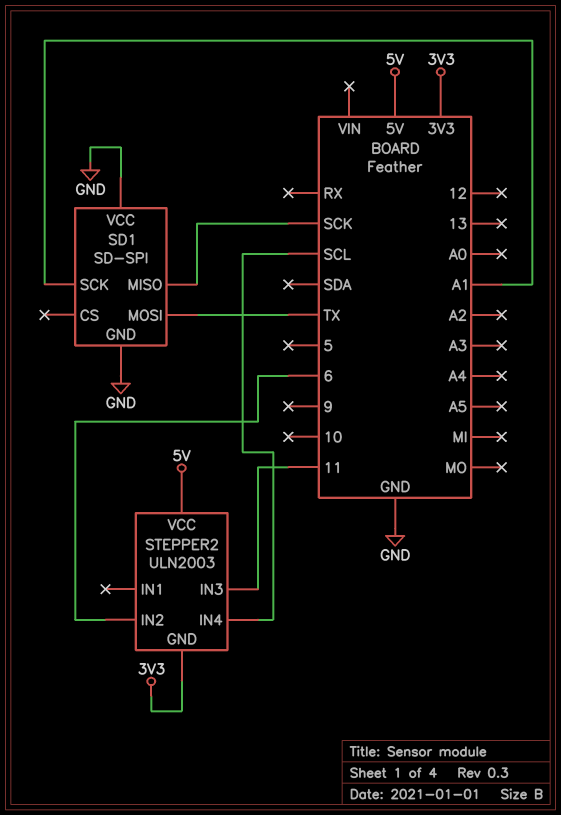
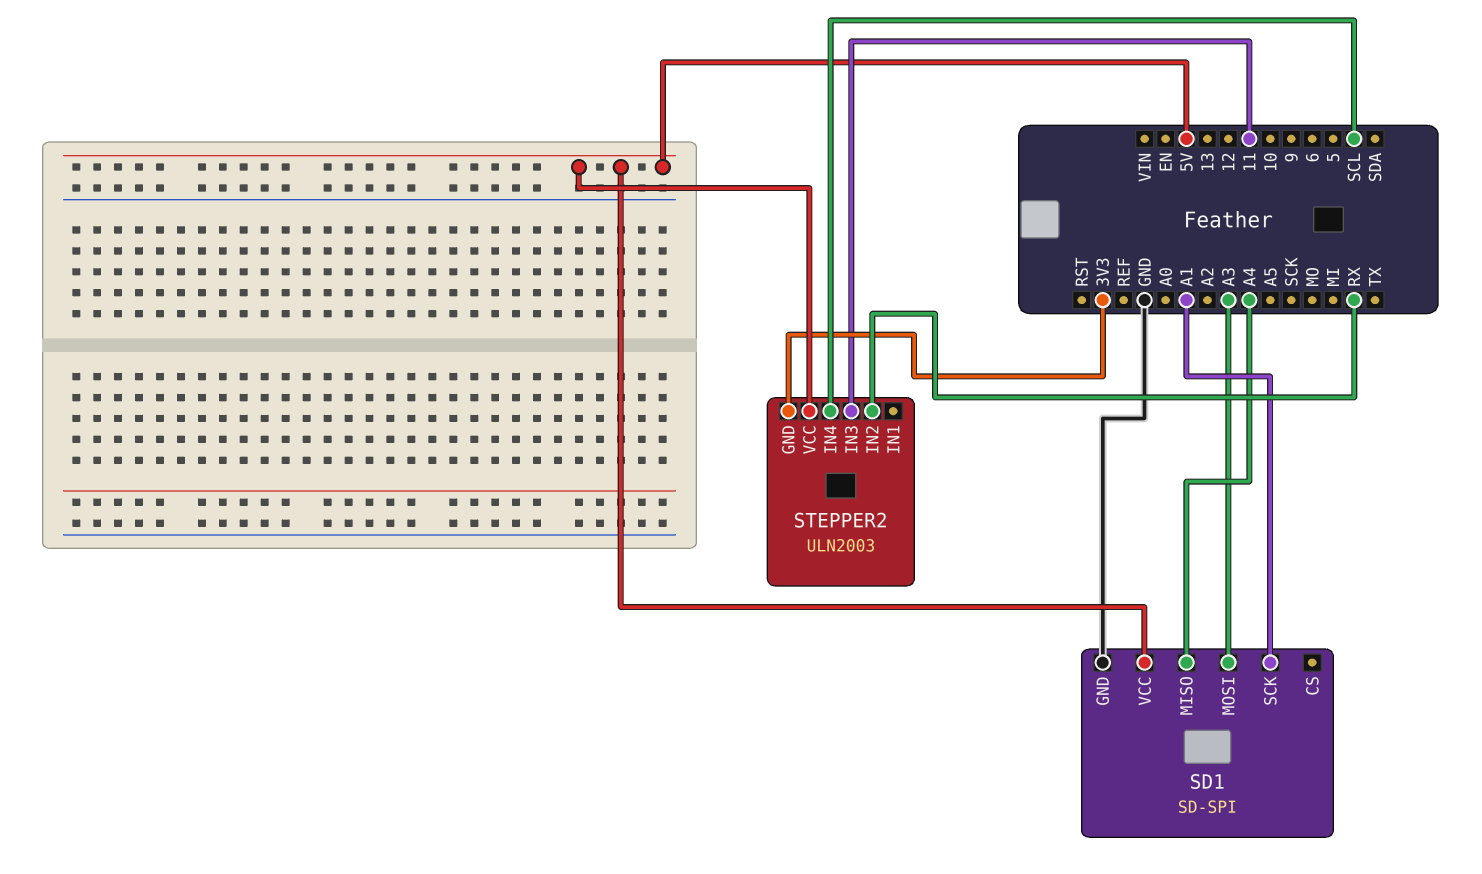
SD1 pin MISO: SCK -> A4
SD1 pin MOSI: TX -> A3
SD1 pin VCC: GND -> 5V
STEPPER2 pin IN2: 6 -> RX

